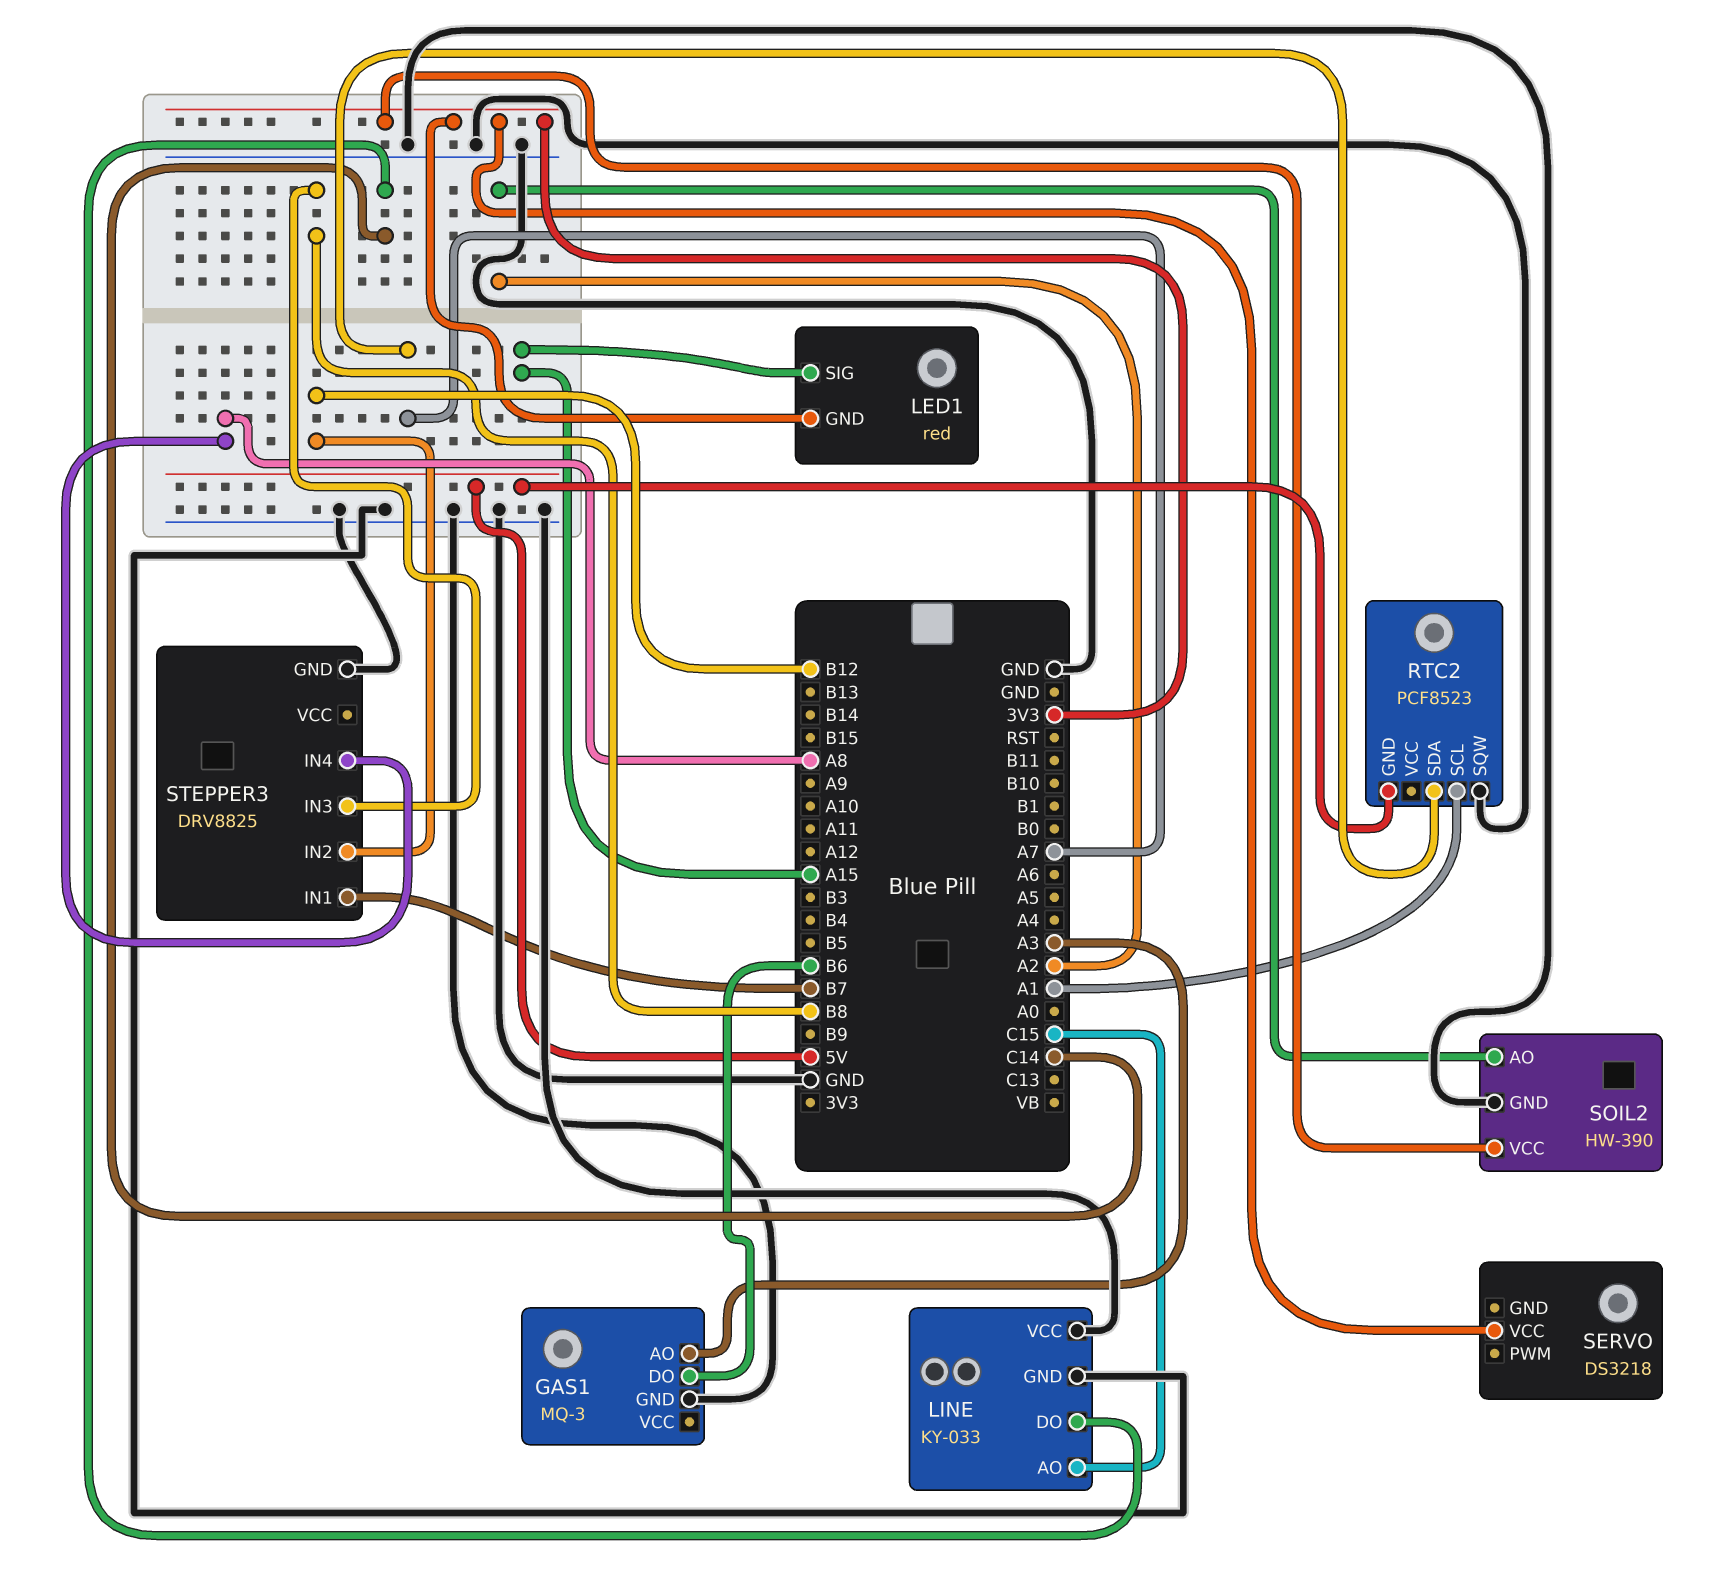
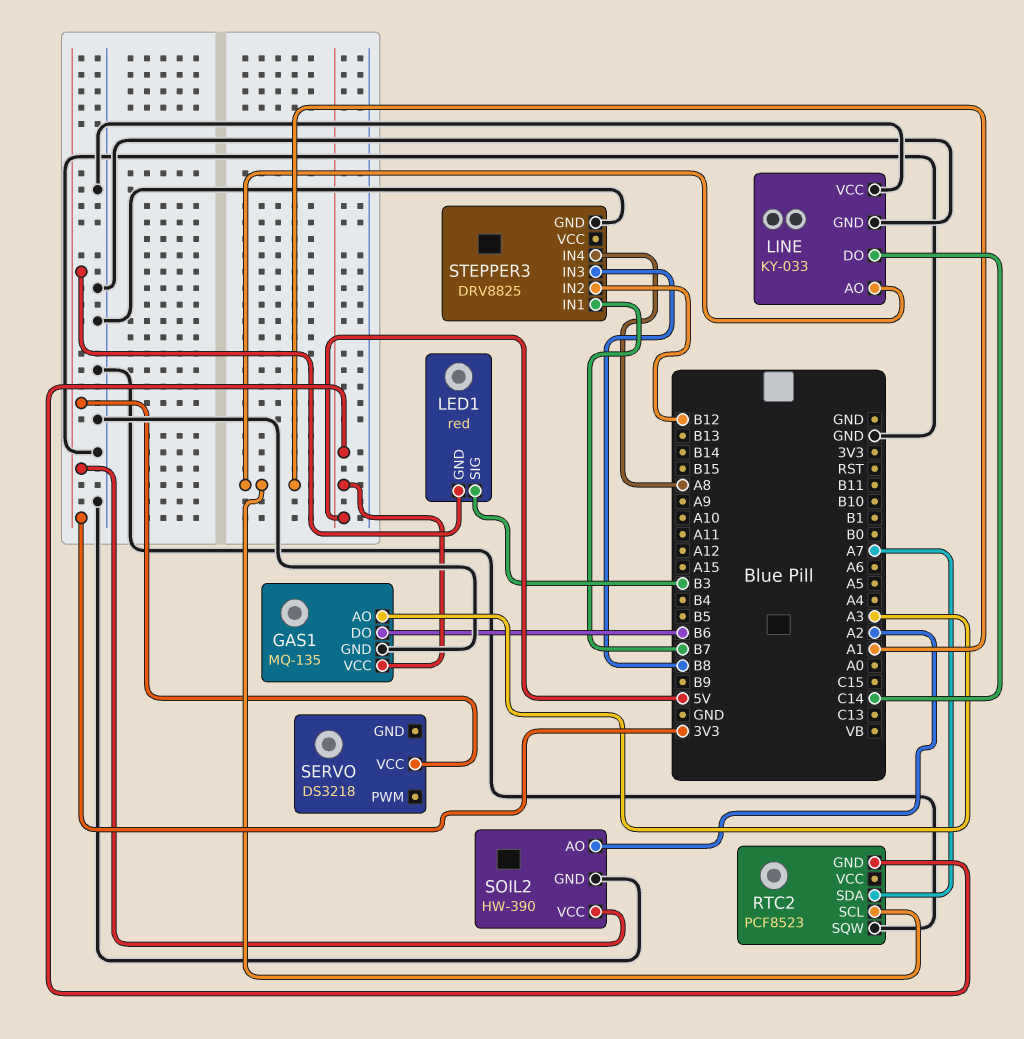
GAS1: MQ-3 -> MQ-135
GAS1 pin VCC: none -> 5V
LED1 pin SIG: A15 -> B3
LINE pin AO: C15 -> A1

